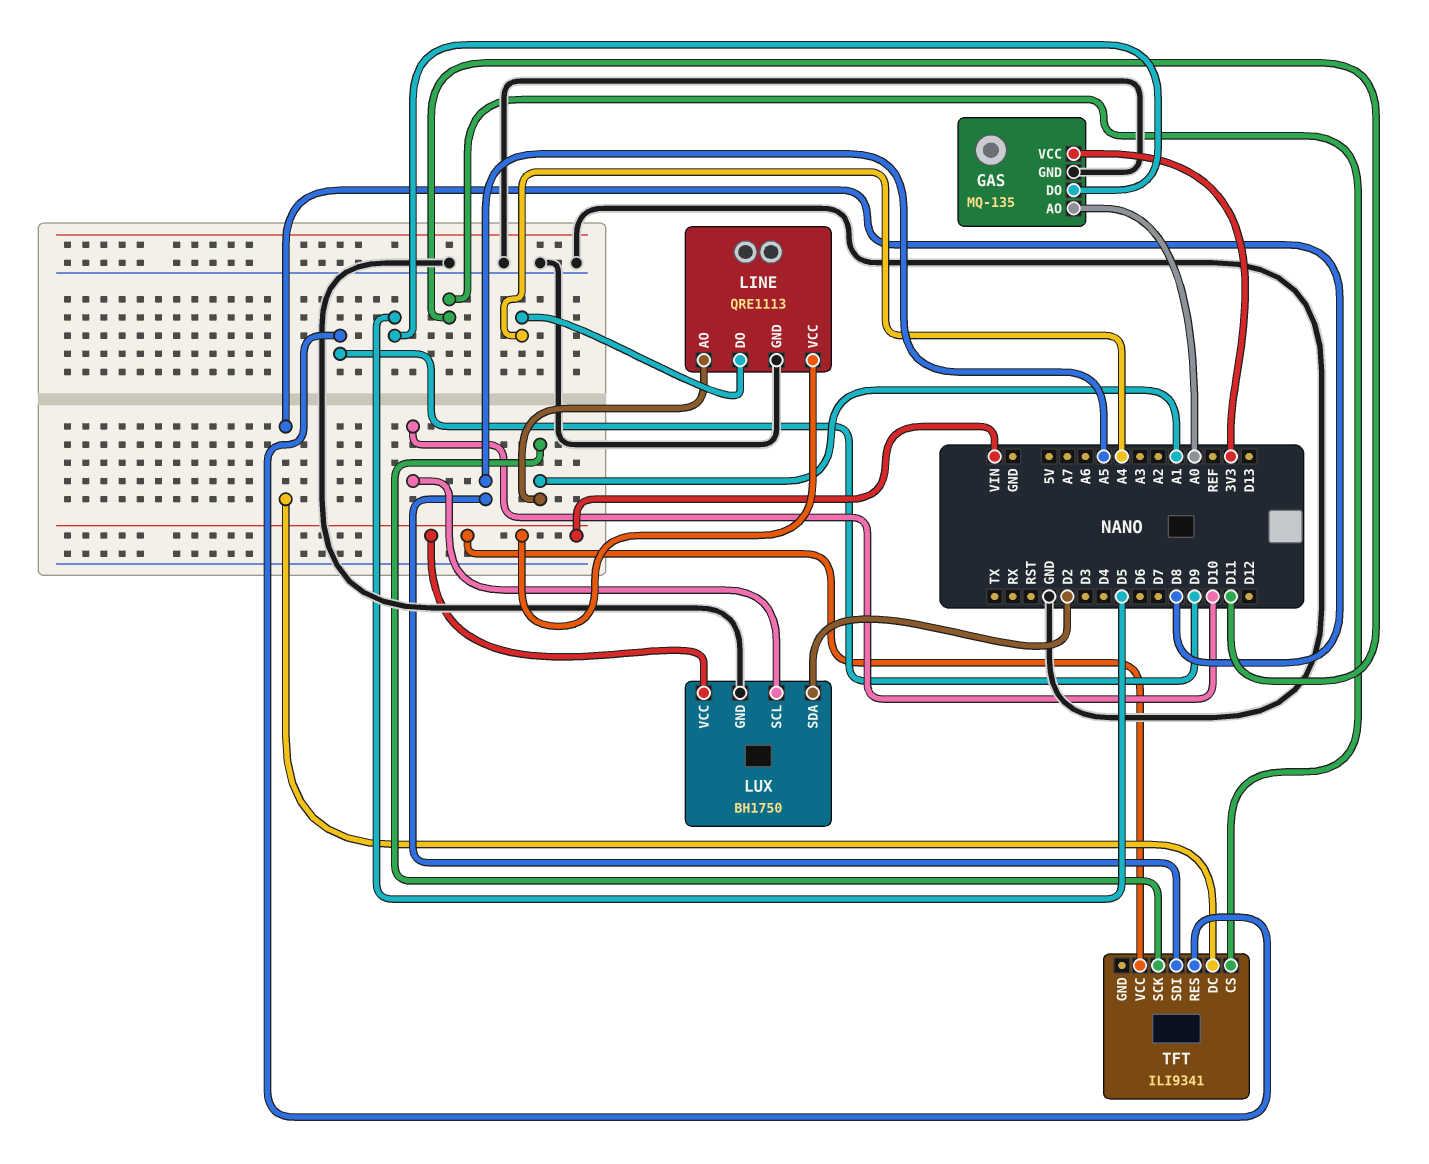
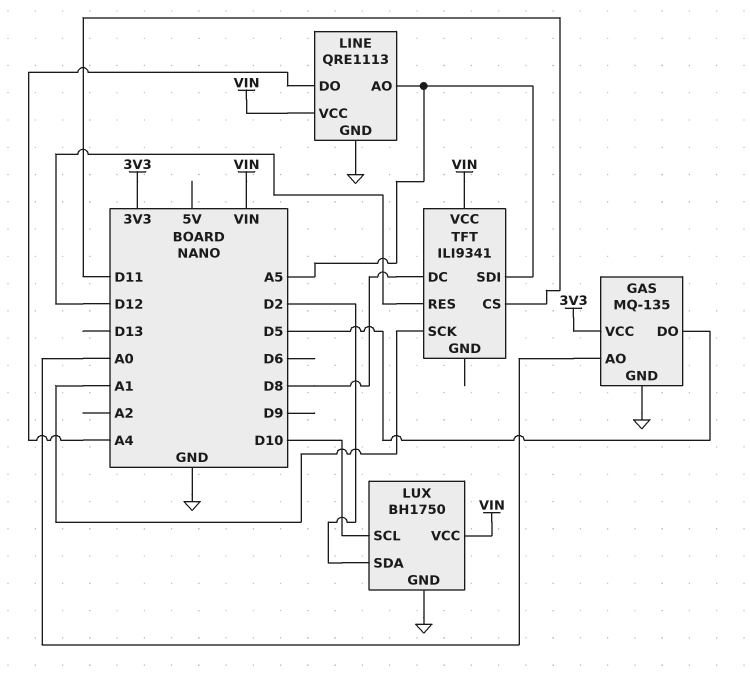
LINE pin AO: A1 -> A5
TFT pin RES: D9 -> D12

